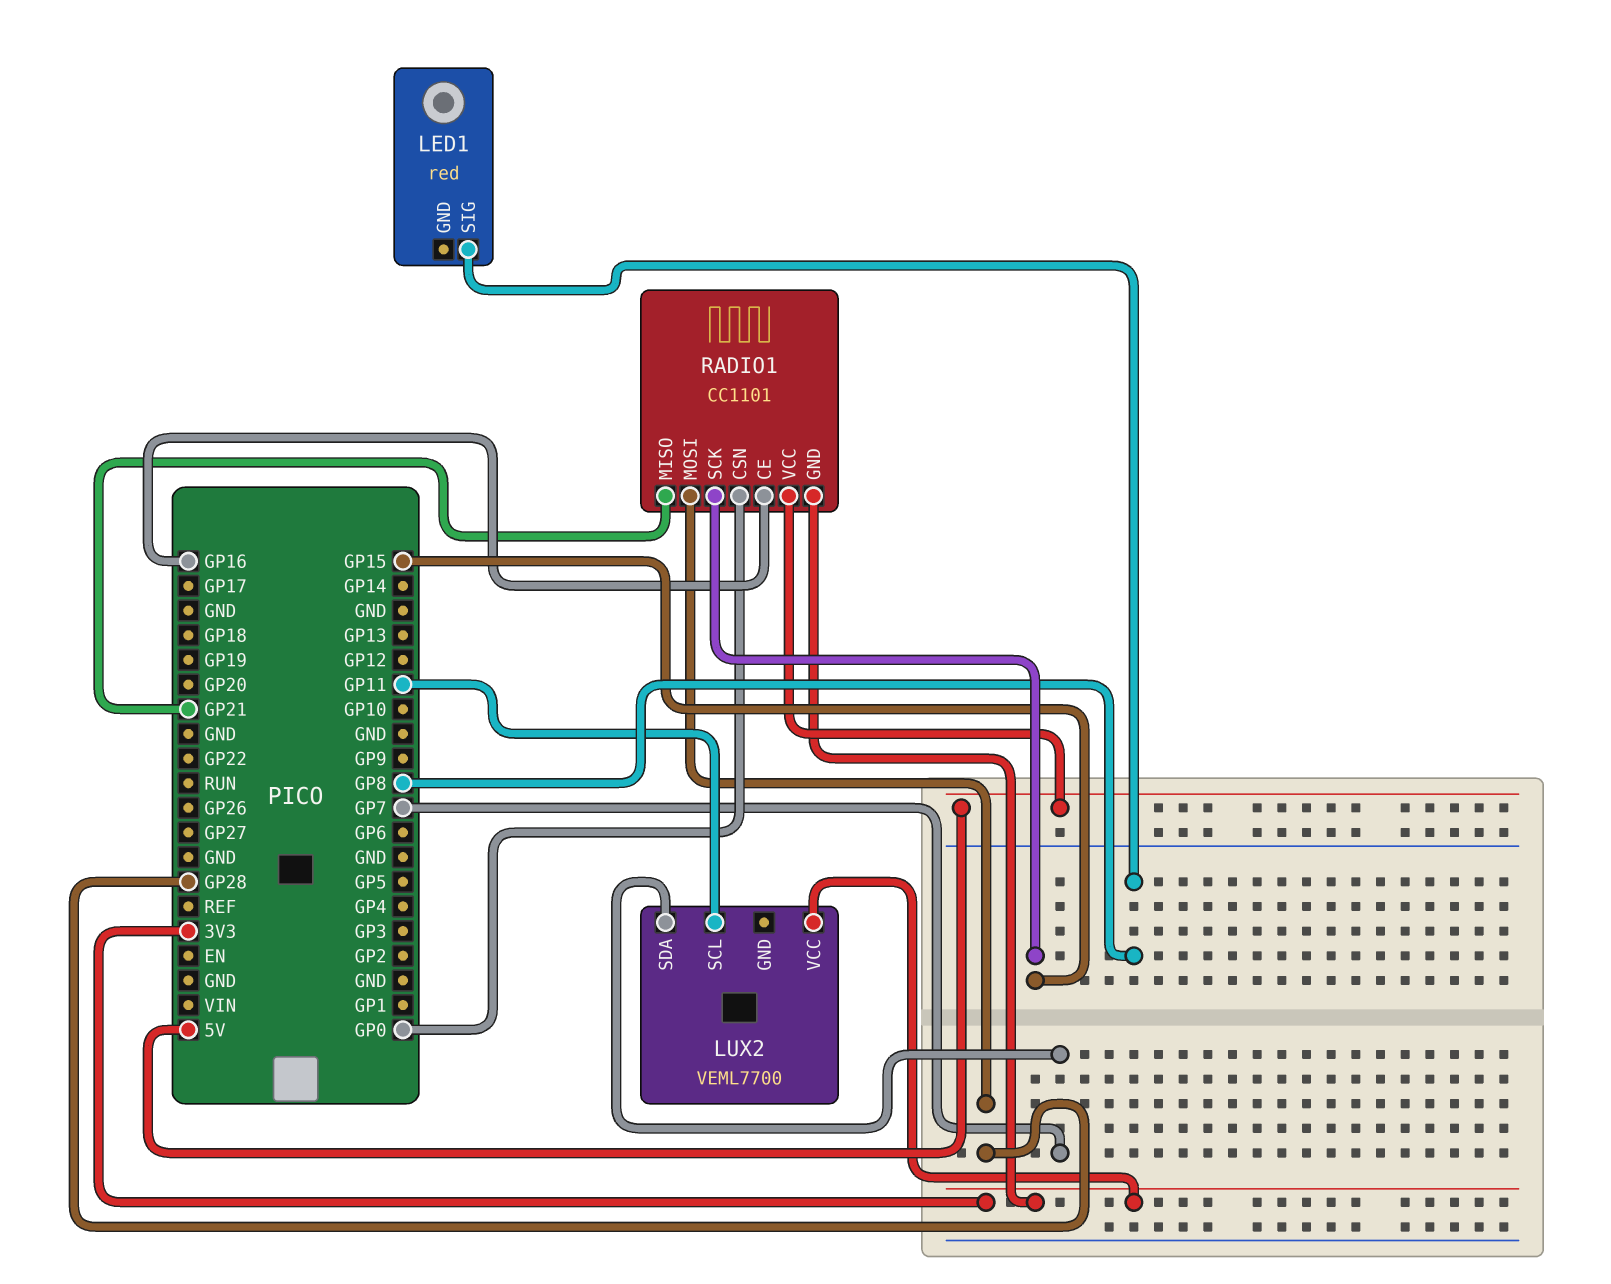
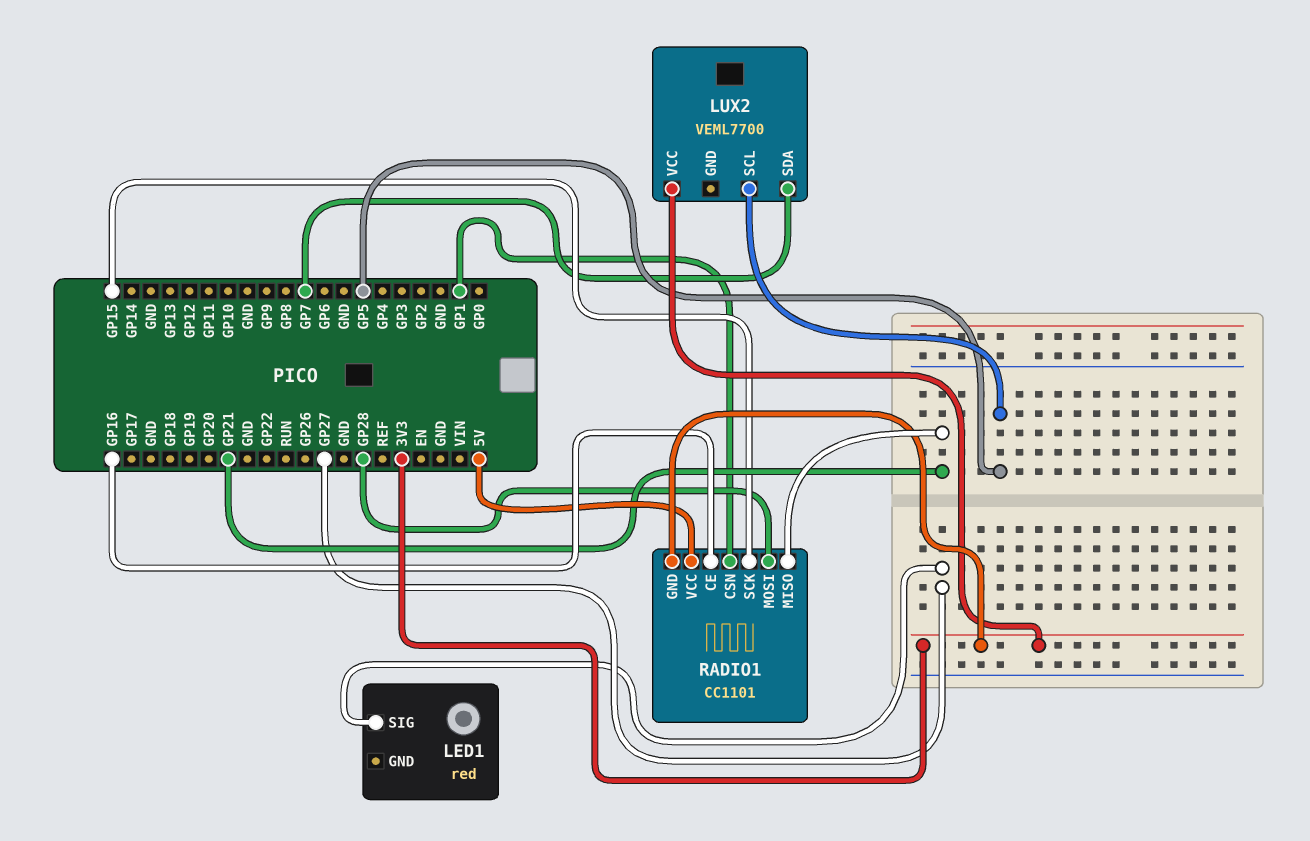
LED1 pin SIG: GP8 -> GP27
LUX2 pin SCL: GP11 -> GP5
RADIO1 pin CSN: GP0 -> GP1

